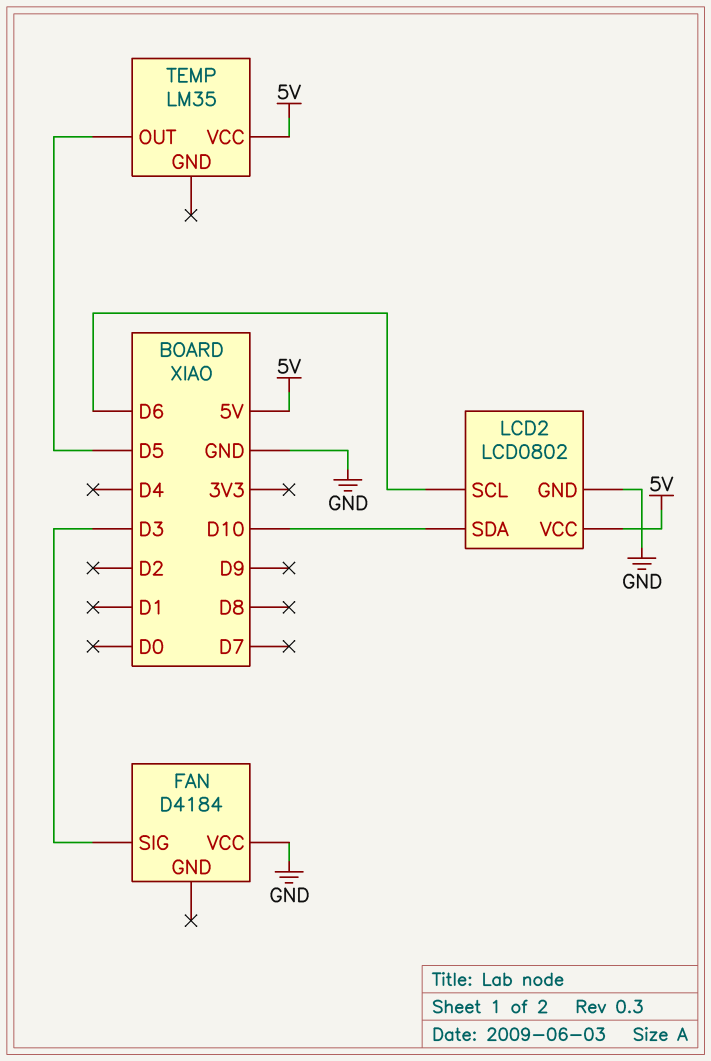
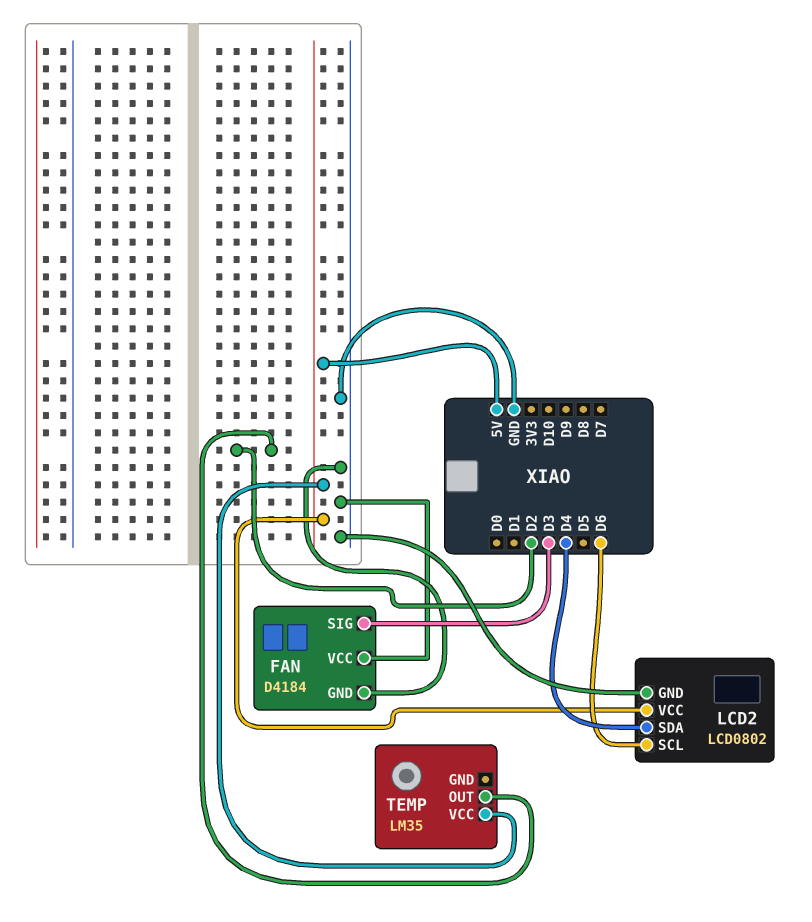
FAN pin GND: none -> GND
LCD2 pin SDA: D10 -> D4
TEMP pin OUT: D5 -> D2

